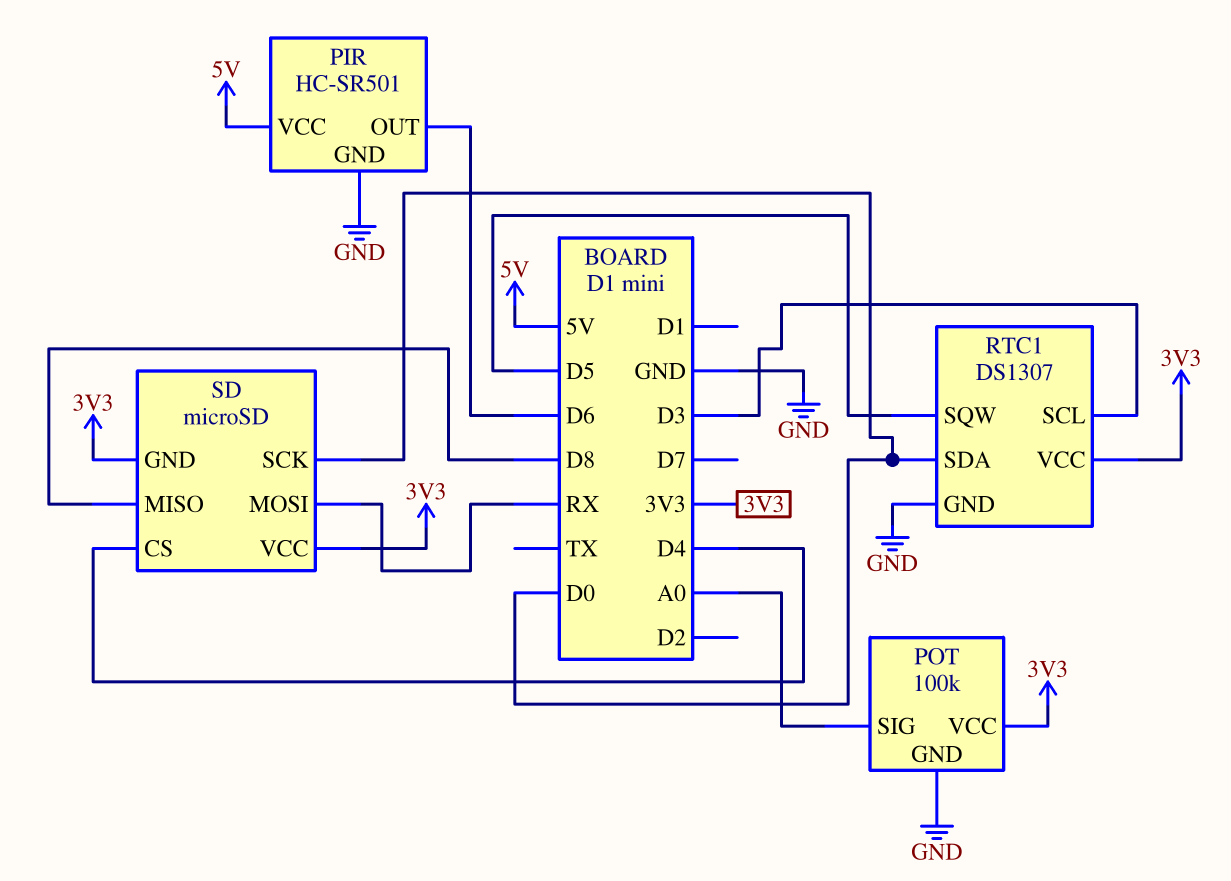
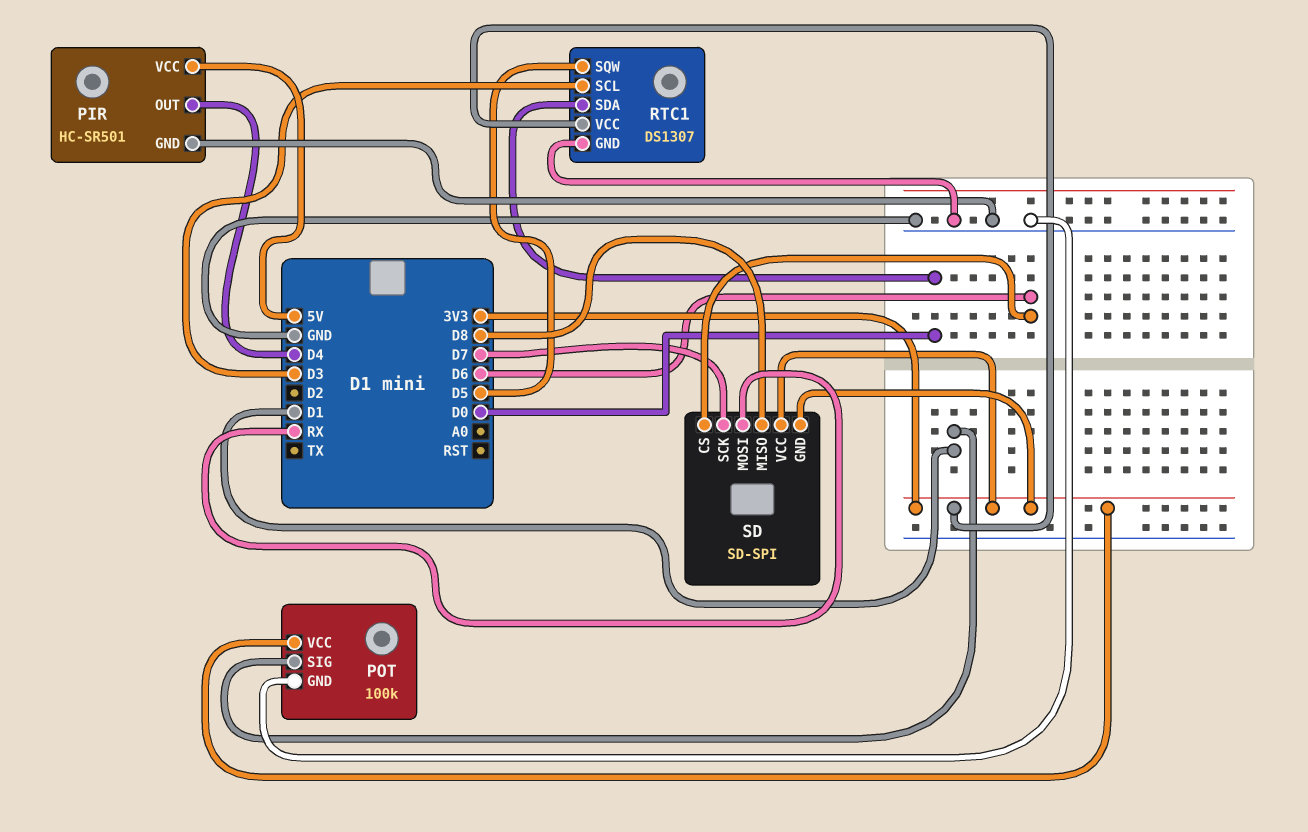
PIR pin OUT: D6 -> D4
POT pin SIG: A0 -> D1
SD: microSD -> SD-SPI
SD pin CS: D4 -> D6
SD pin SCK: D0 -> D7

